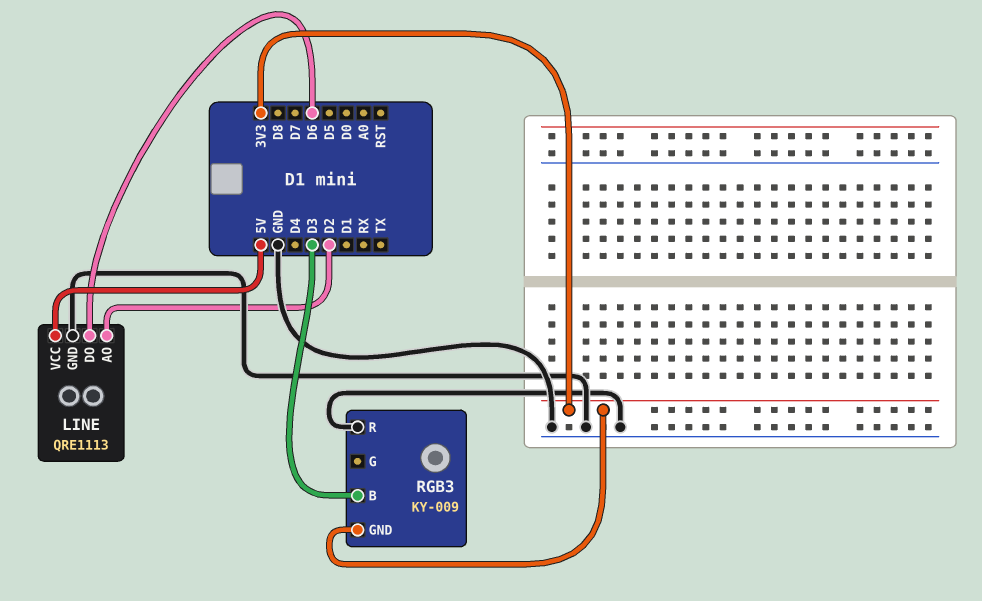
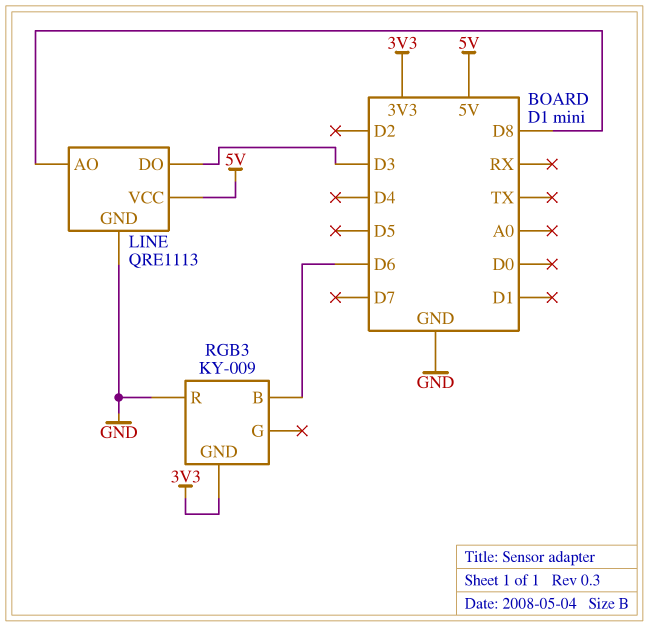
LINE pin AO: D2 -> D8
LINE pin DO: D6 -> D3
RGB3 pin B: D3 -> D6

